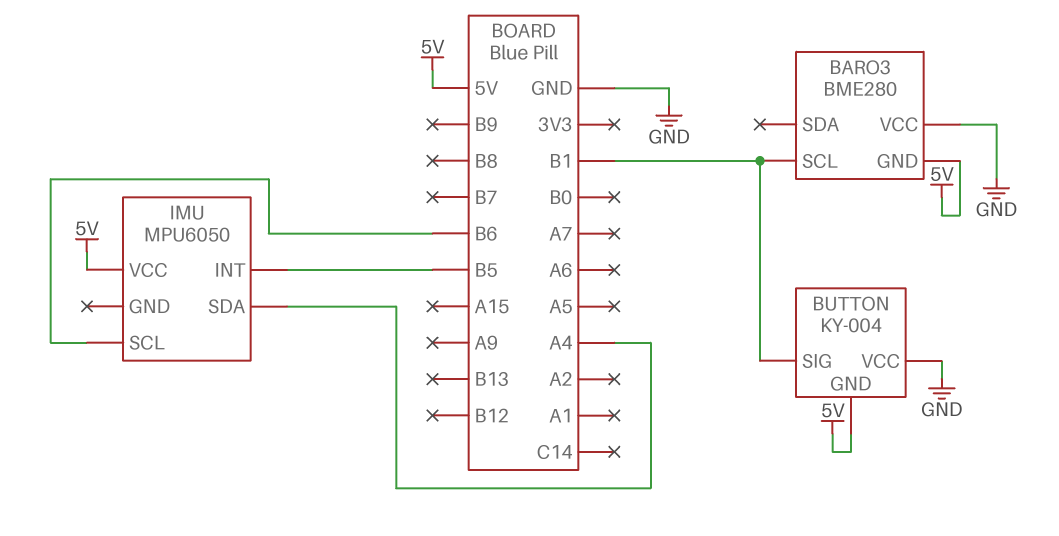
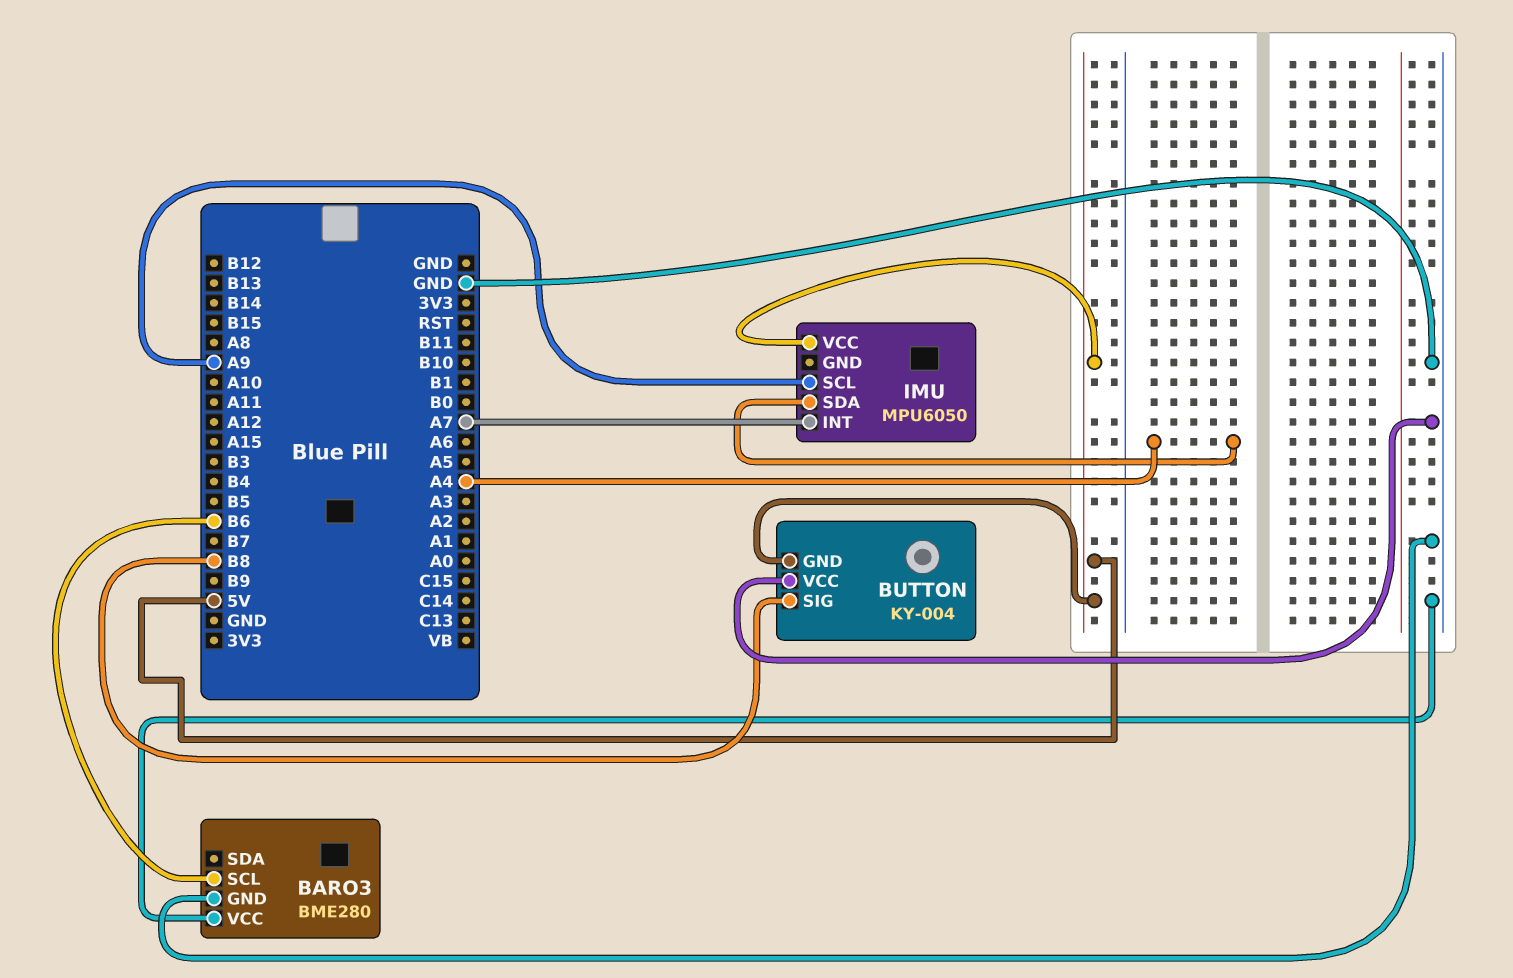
BARO3 pin GND: 5V -> GND
BARO3 pin SCL: B1 -> B6
BUTTON pin SIG: B1 -> B8
IMU pin INT: B5 -> A7
IMU pin SCL: B6 -> A9

